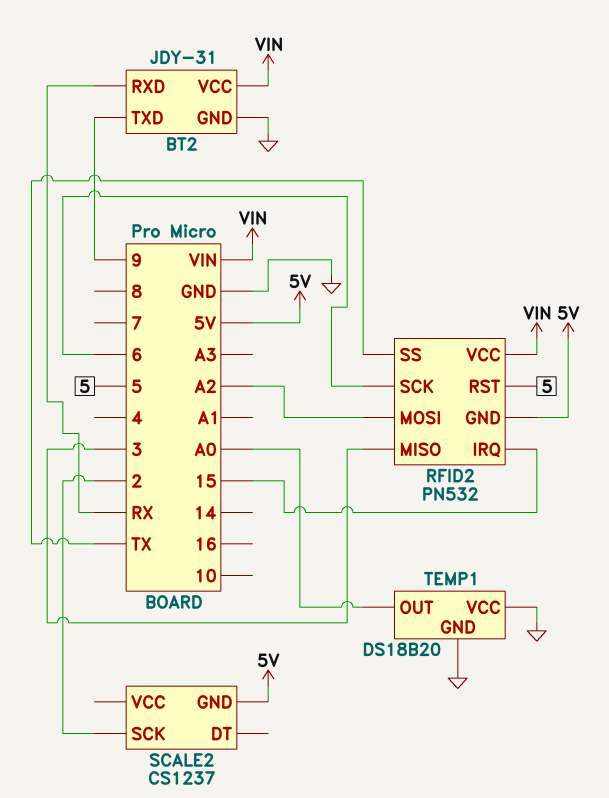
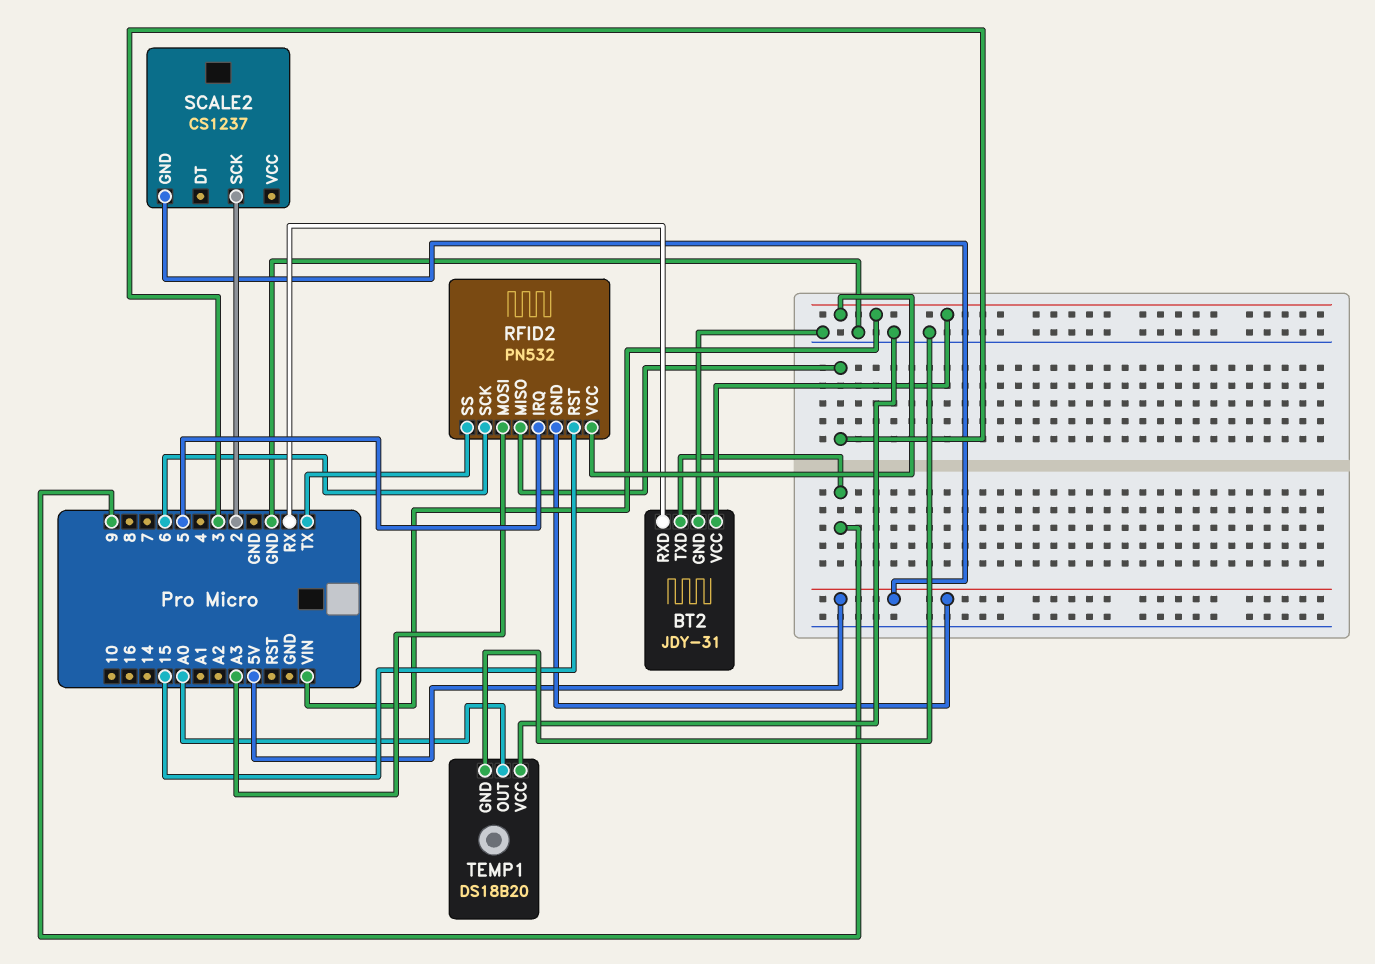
RFID2 pin IRQ: 15 -> 5
RFID2 pin MOSI: A2 -> A3
RFID2 pin RST: 5 -> 15

